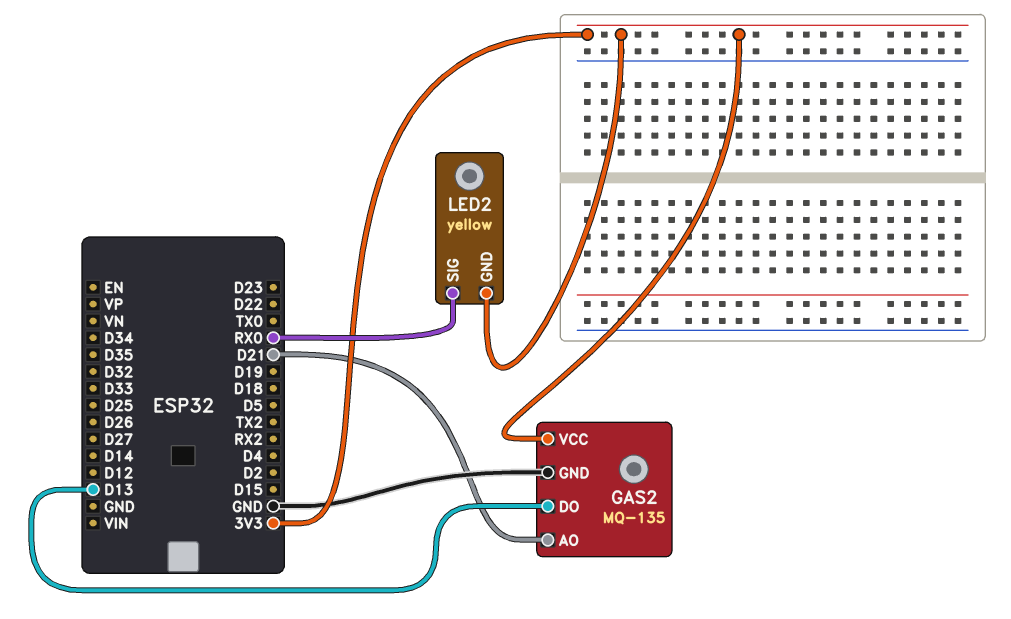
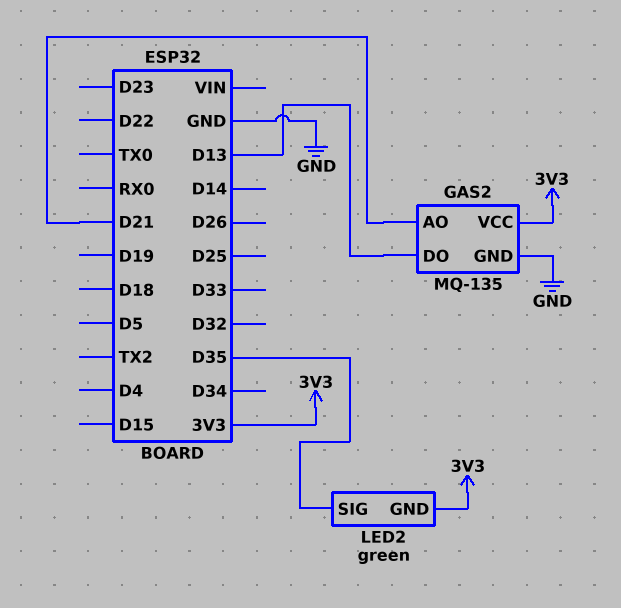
LED2: yellow -> green
LED2 pin SIG: RX0 -> D35

